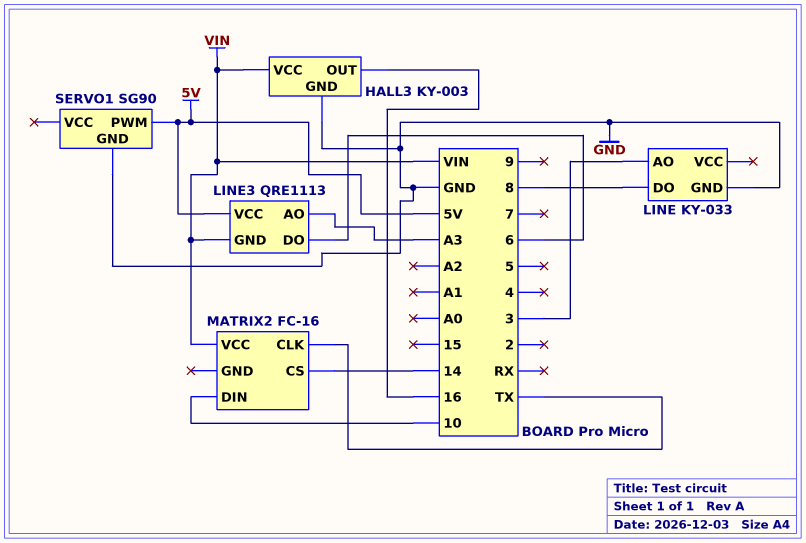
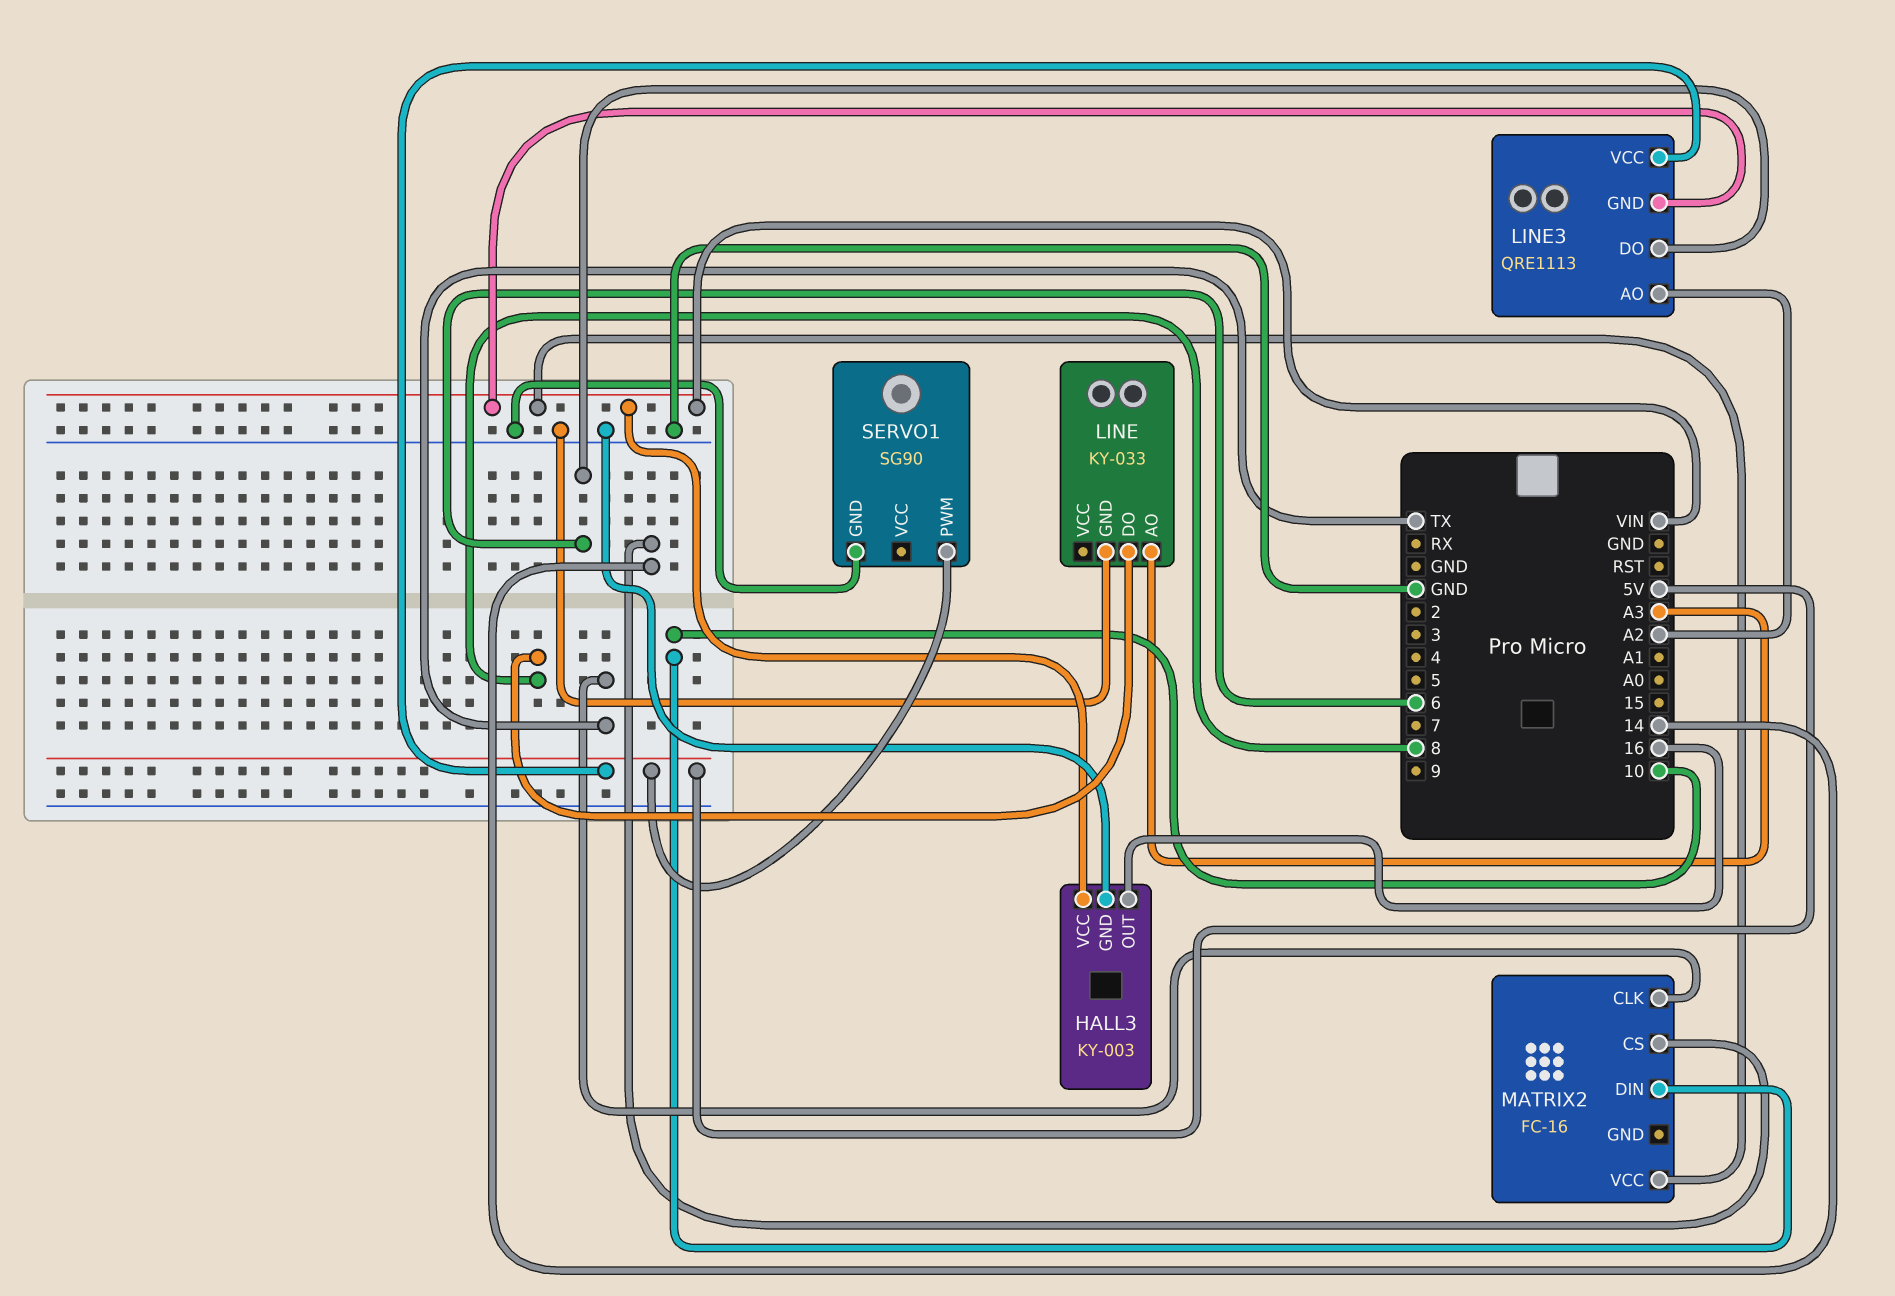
LINE pin AO: 3 -> A3
LINE3 pin AO: A3 -> A2

